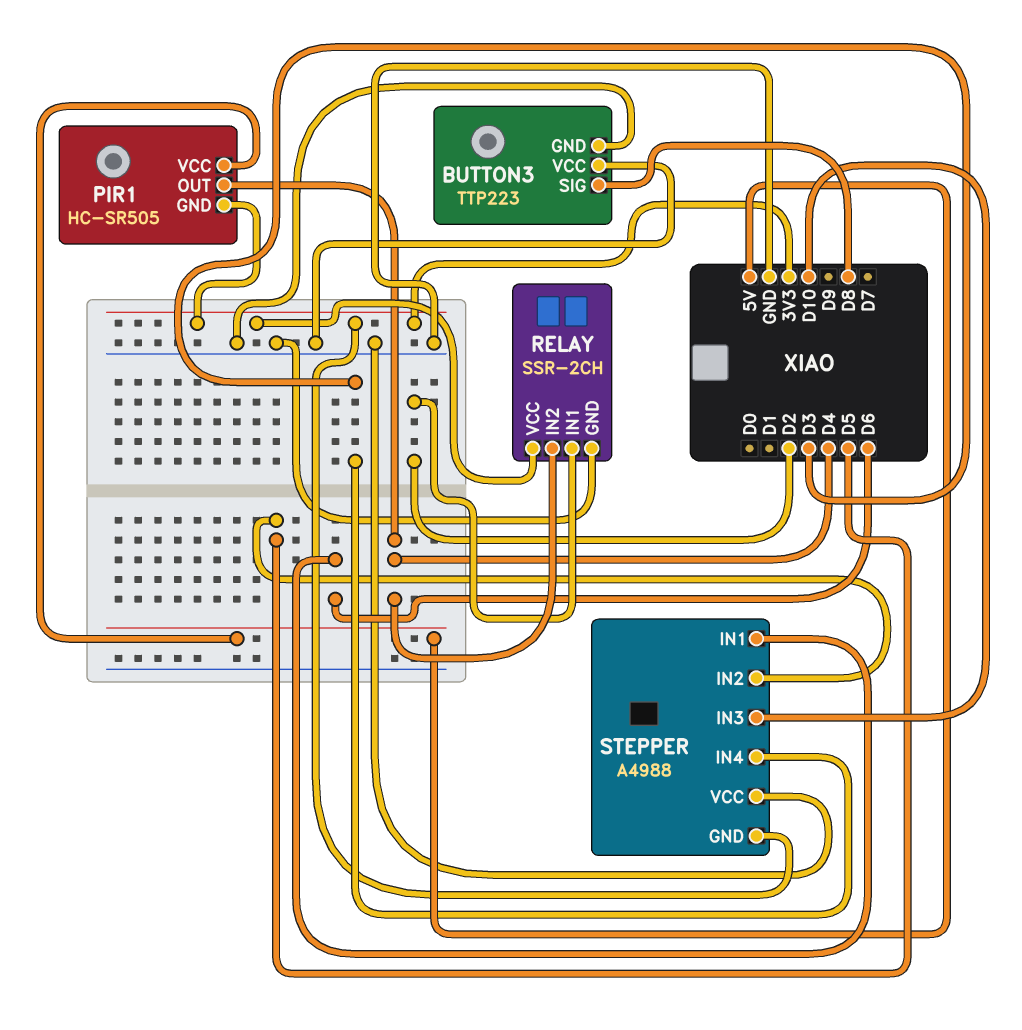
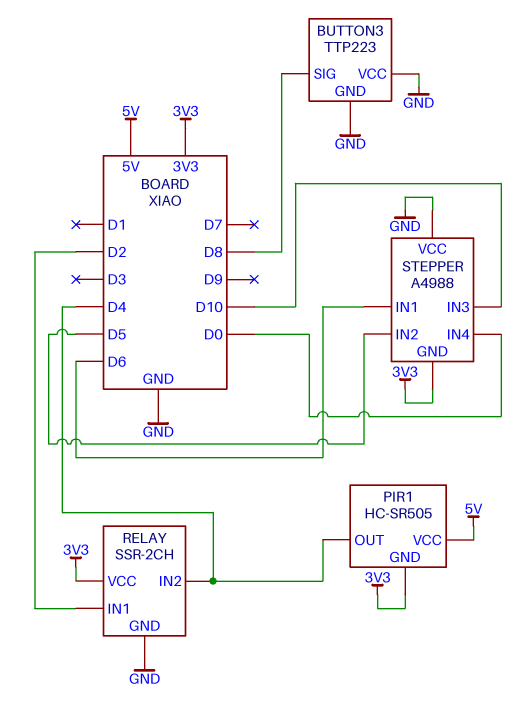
STEPPER pin IN4: D3 -> D0

